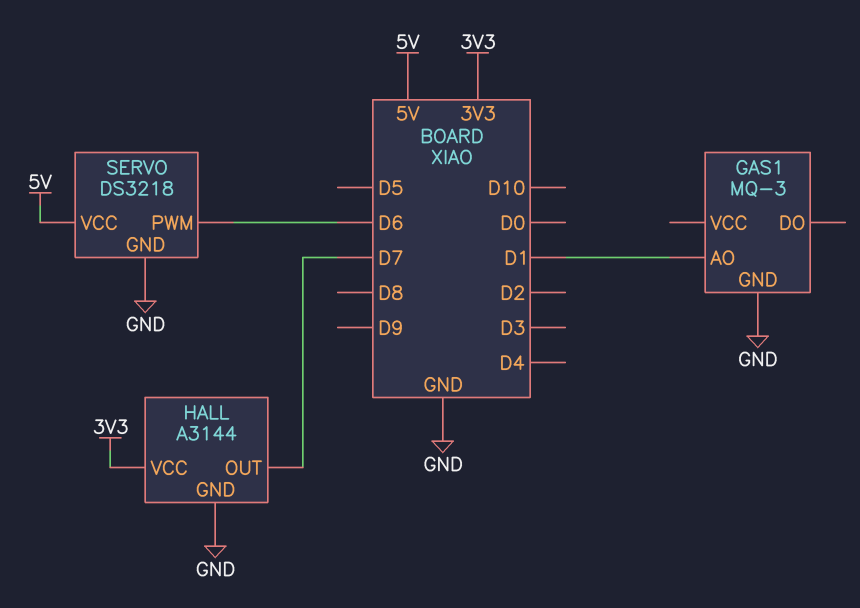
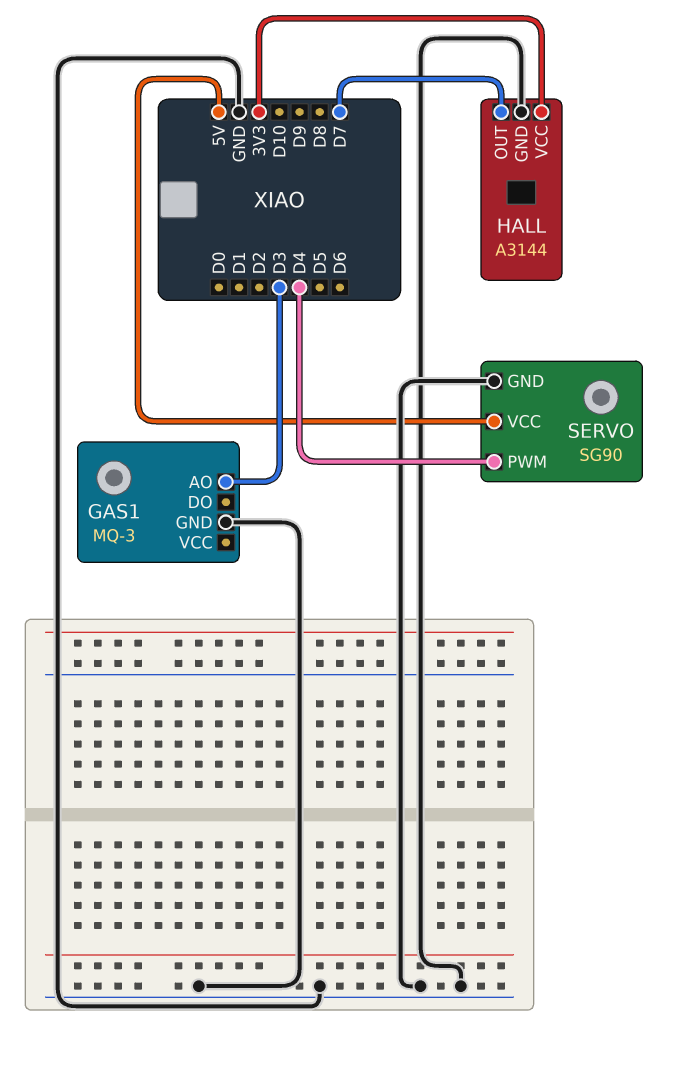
GAS1 pin AO: D1 -> D3
SERVO: DS3218 -> SG90
SERVO pin PWM: D6 -> D4

